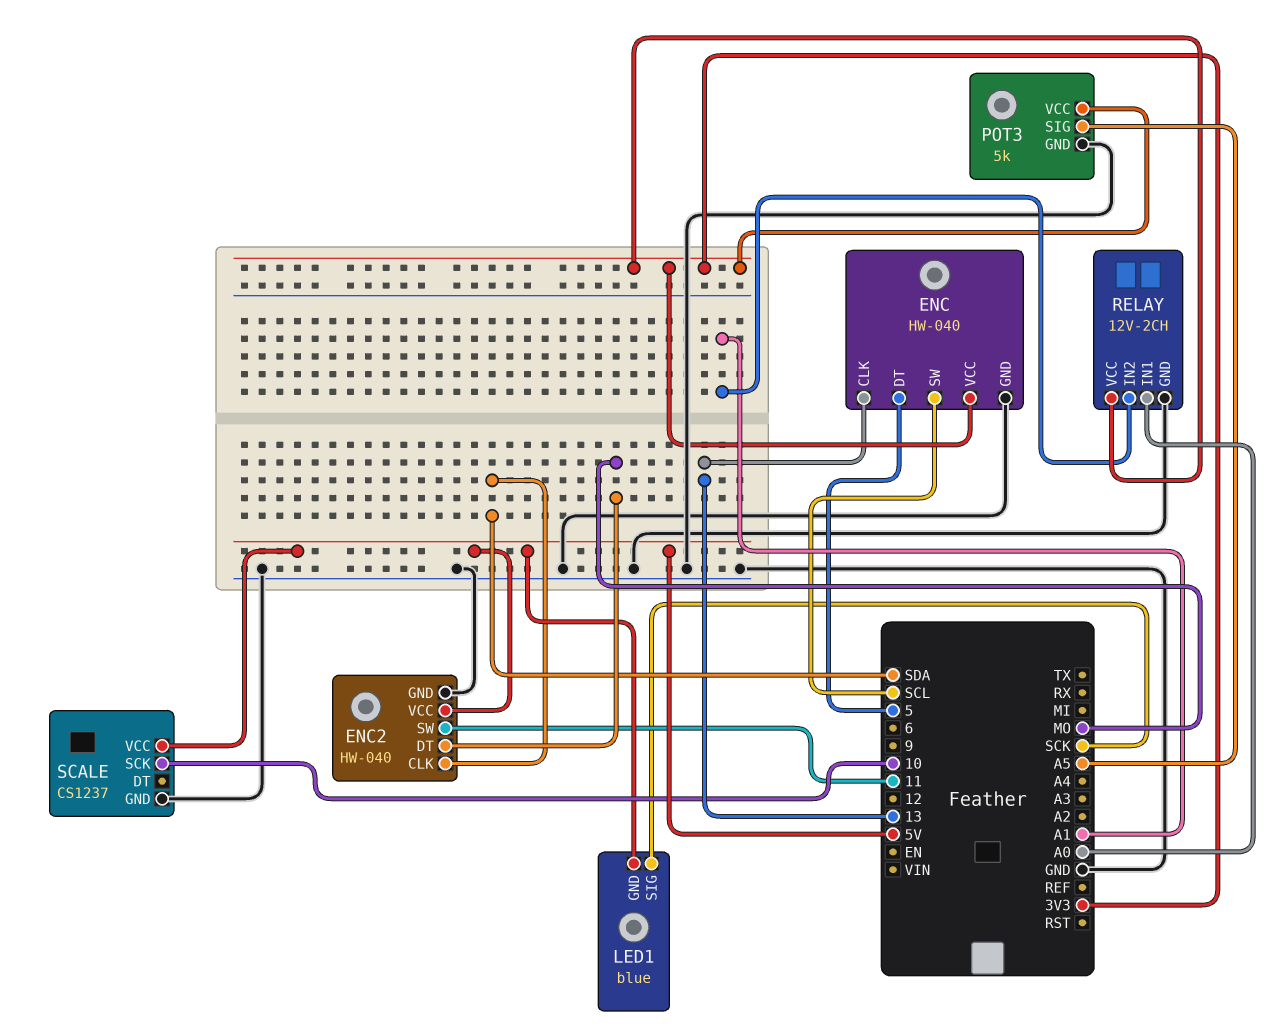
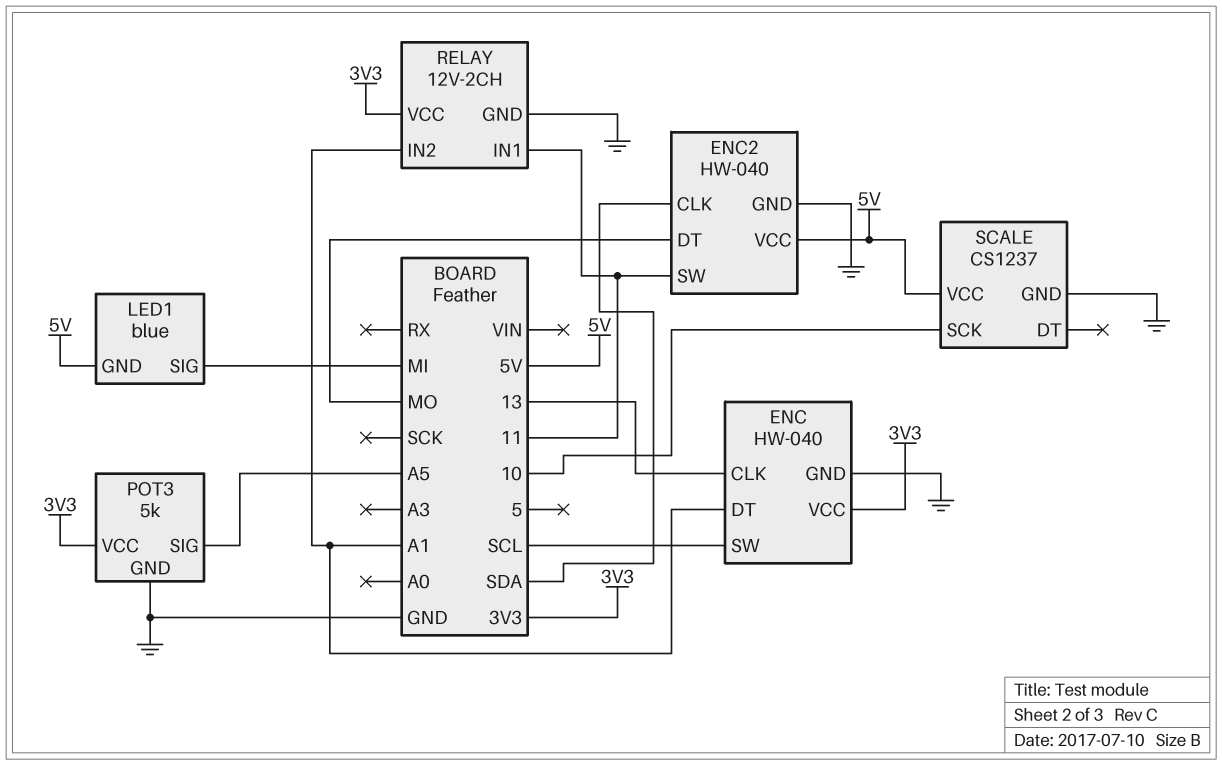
ENC pin DT: 5 -> A1
LED1 pin SIG: SCK -> MI
RELAY pin IN1: A0 -> 11

